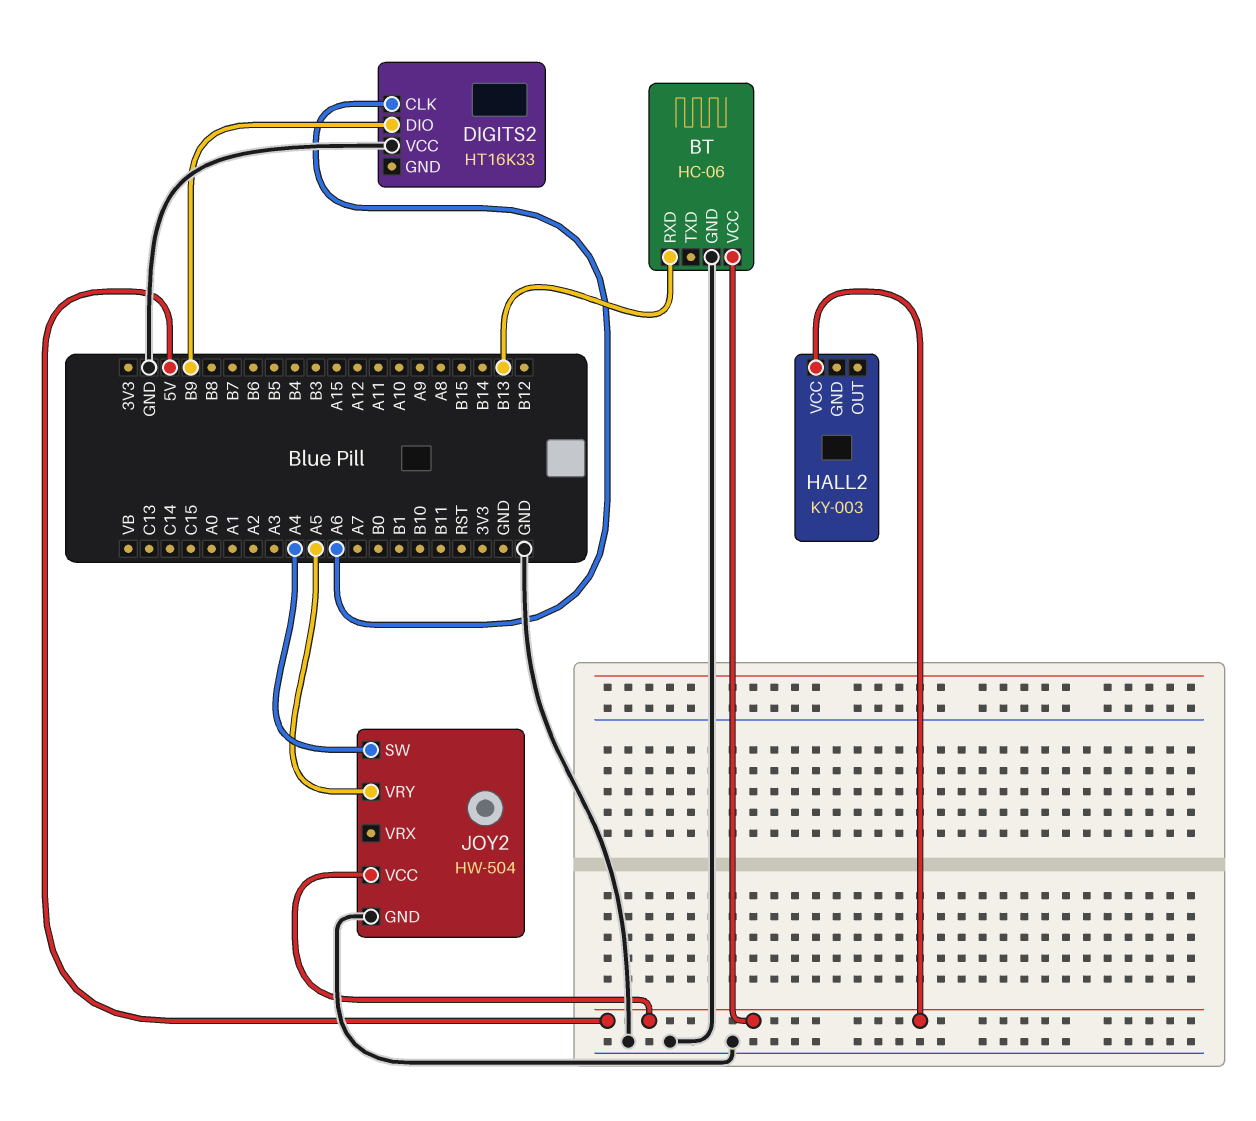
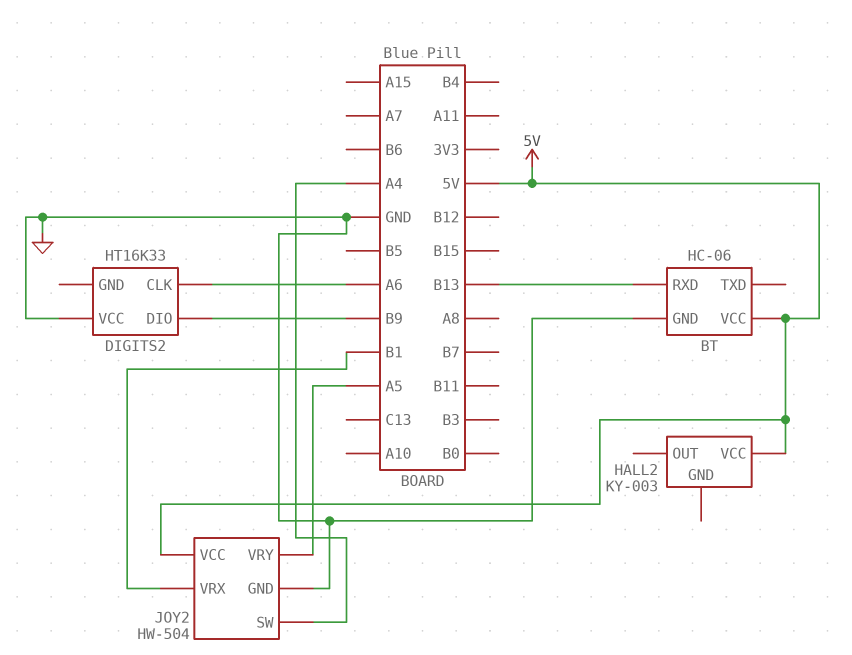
JOY2 pin VRX: none -> B1

